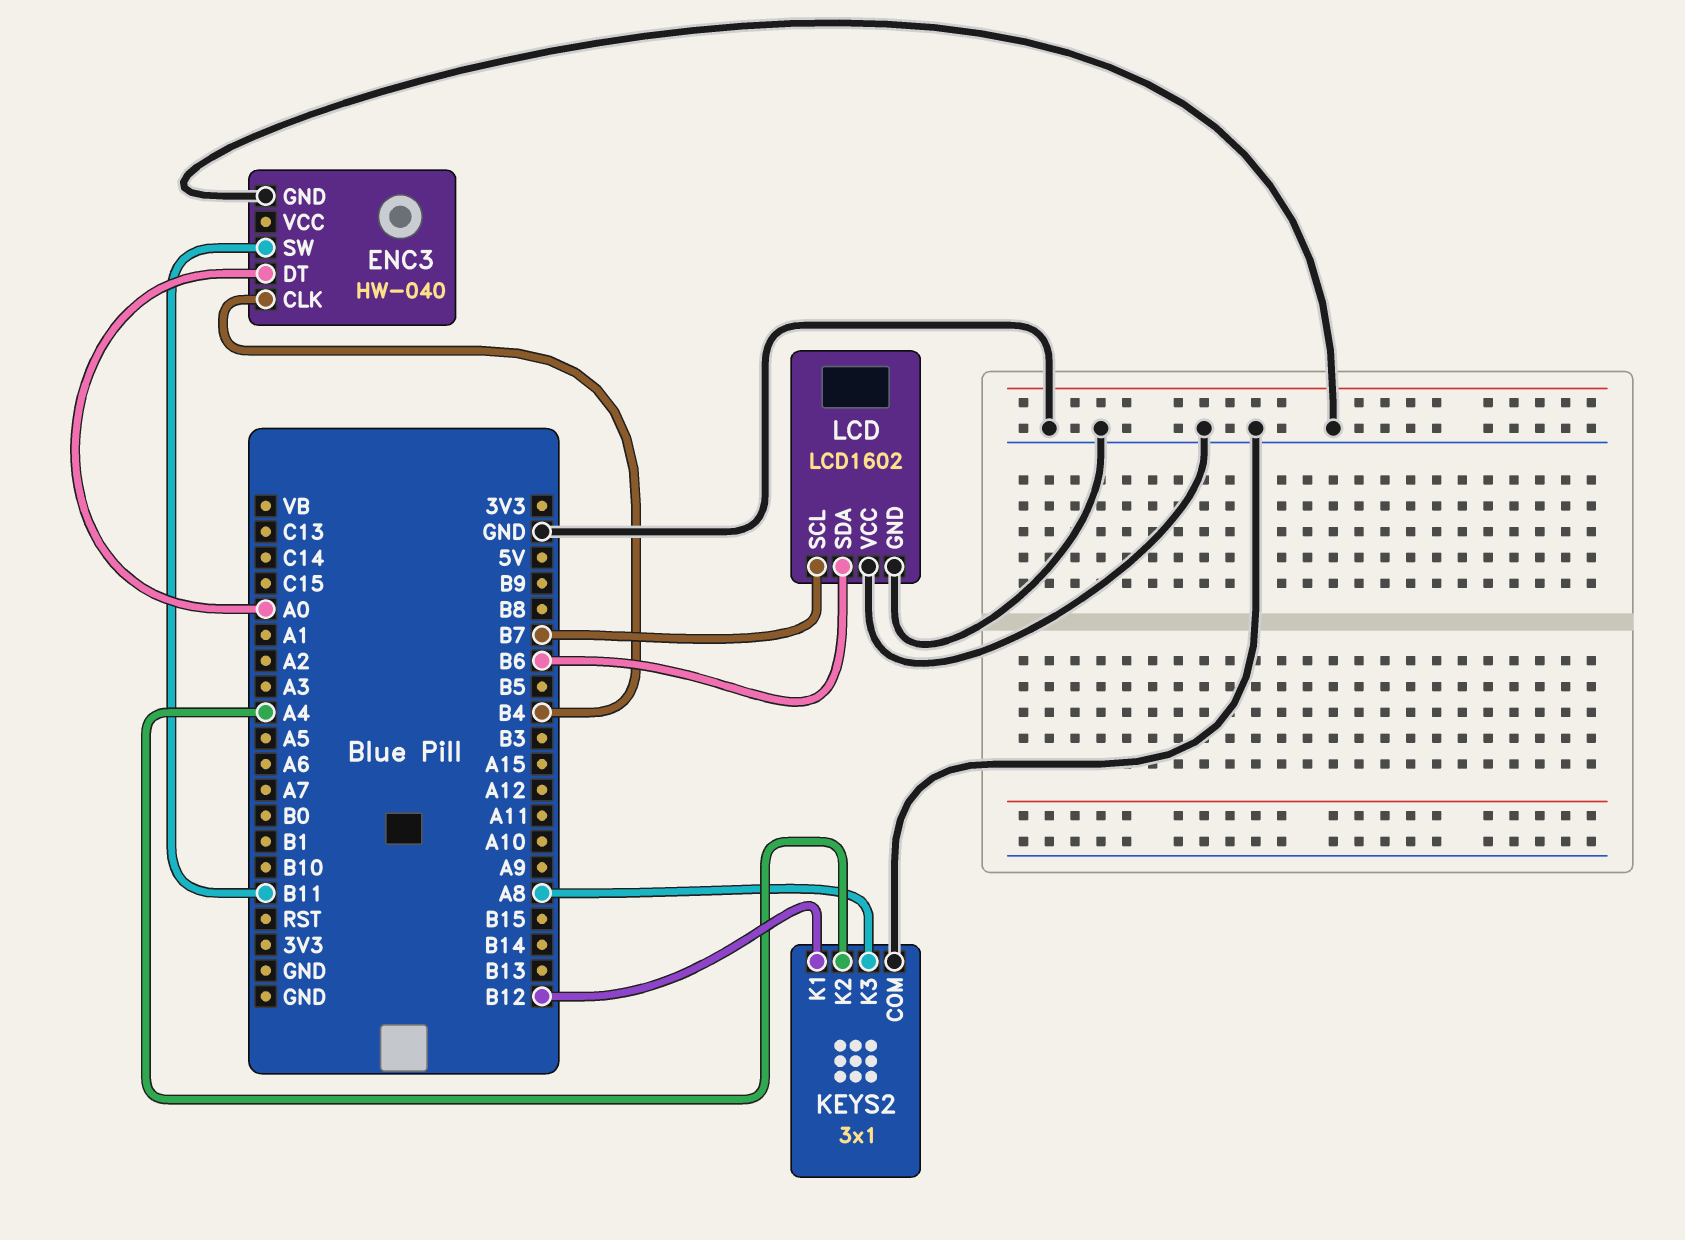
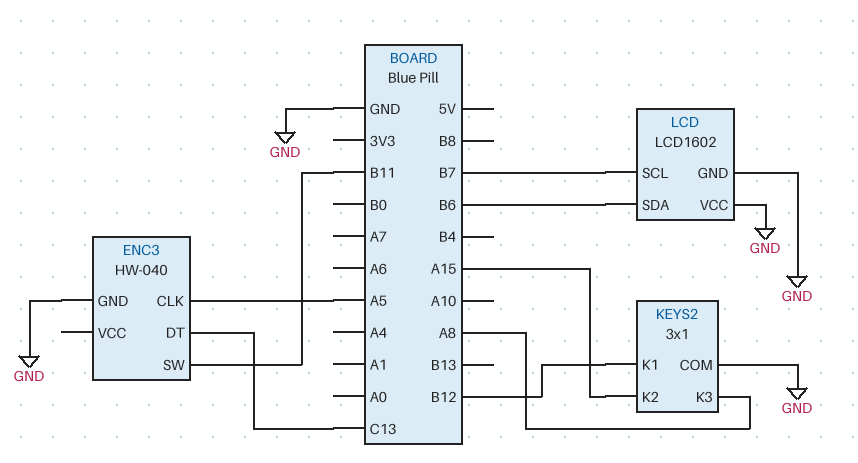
ENC3 pin CLK: B4 -> A5
ENC3 pin DT: A0 -> C13
KEYS2 pin K2: A4 -> A15

